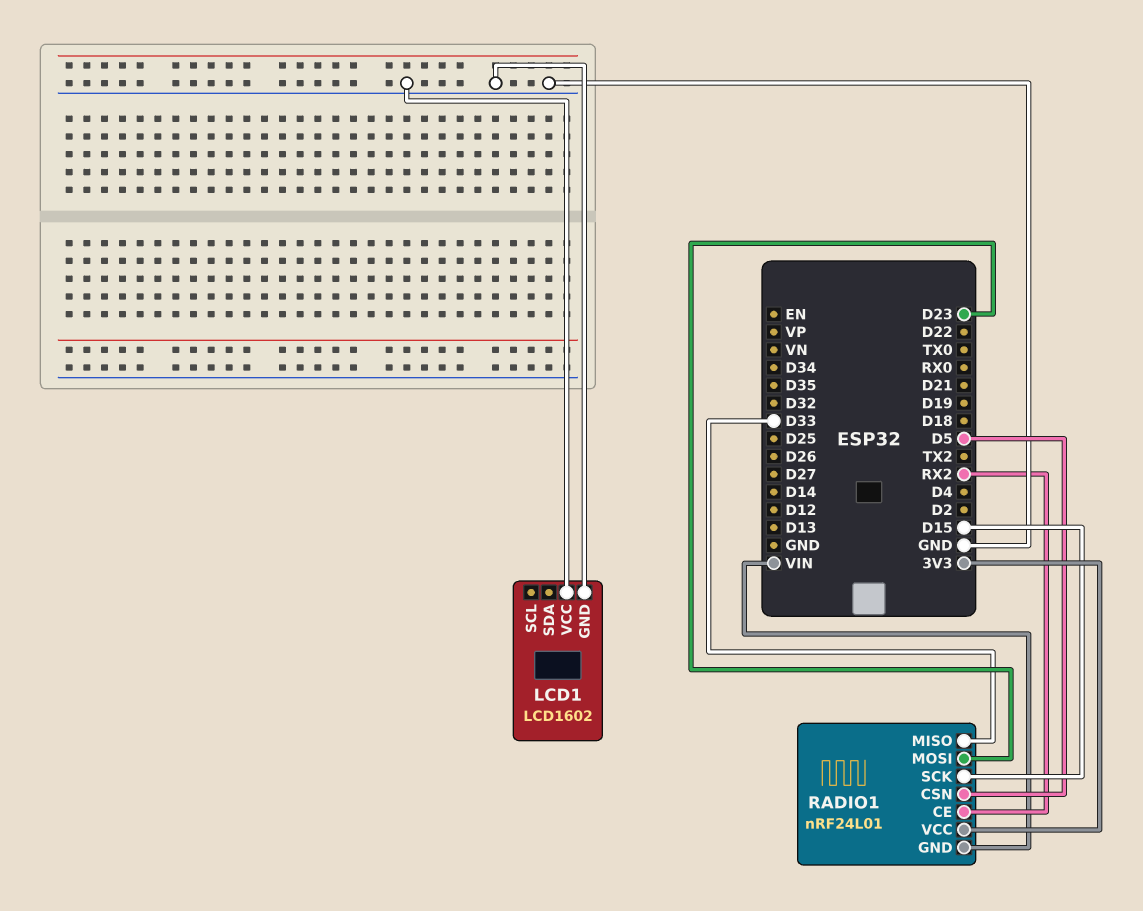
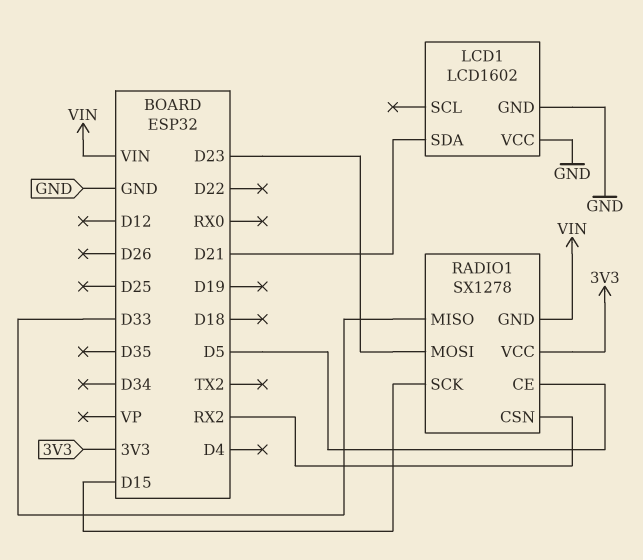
LCD1 pin SDA: none -> D21
RADIO1: nRF24L01 -> SX1278
RADIO1 pin CE: RX2 -> D5
RADIO1 pin CSN: D5 -> RX2

